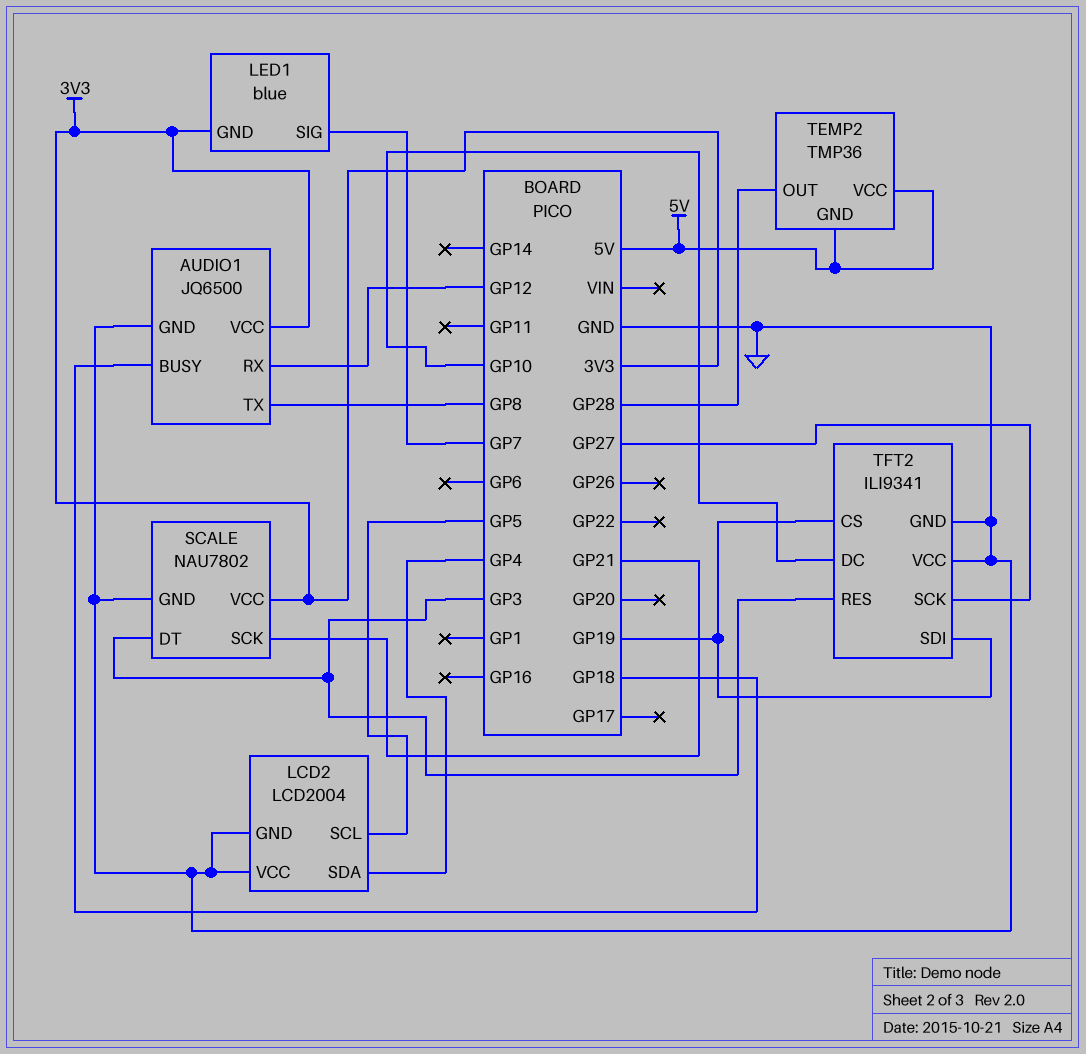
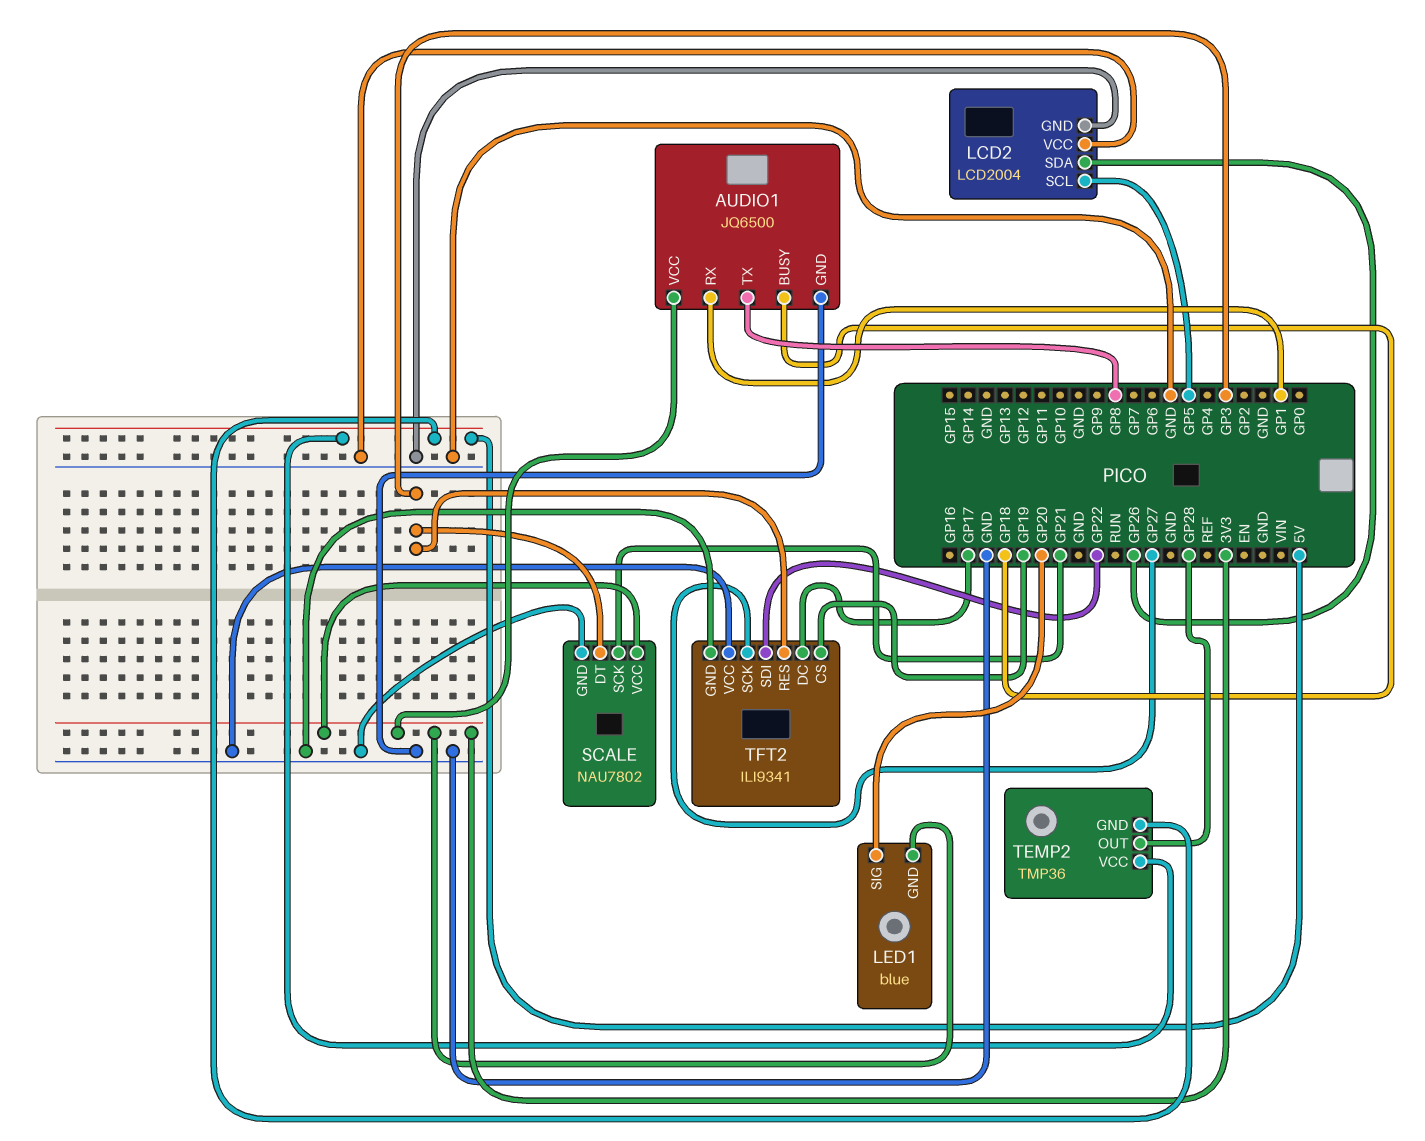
AUDIO1 pin RX: GP12 -> GP1
LCD2 pin SDA: GP4 -> GP26
LED1 pin SIG: GP7 -> GP20
TFT2 pin DC: GP10 -> GP17
TFT2 pin SDI: GP19 -> GP22

